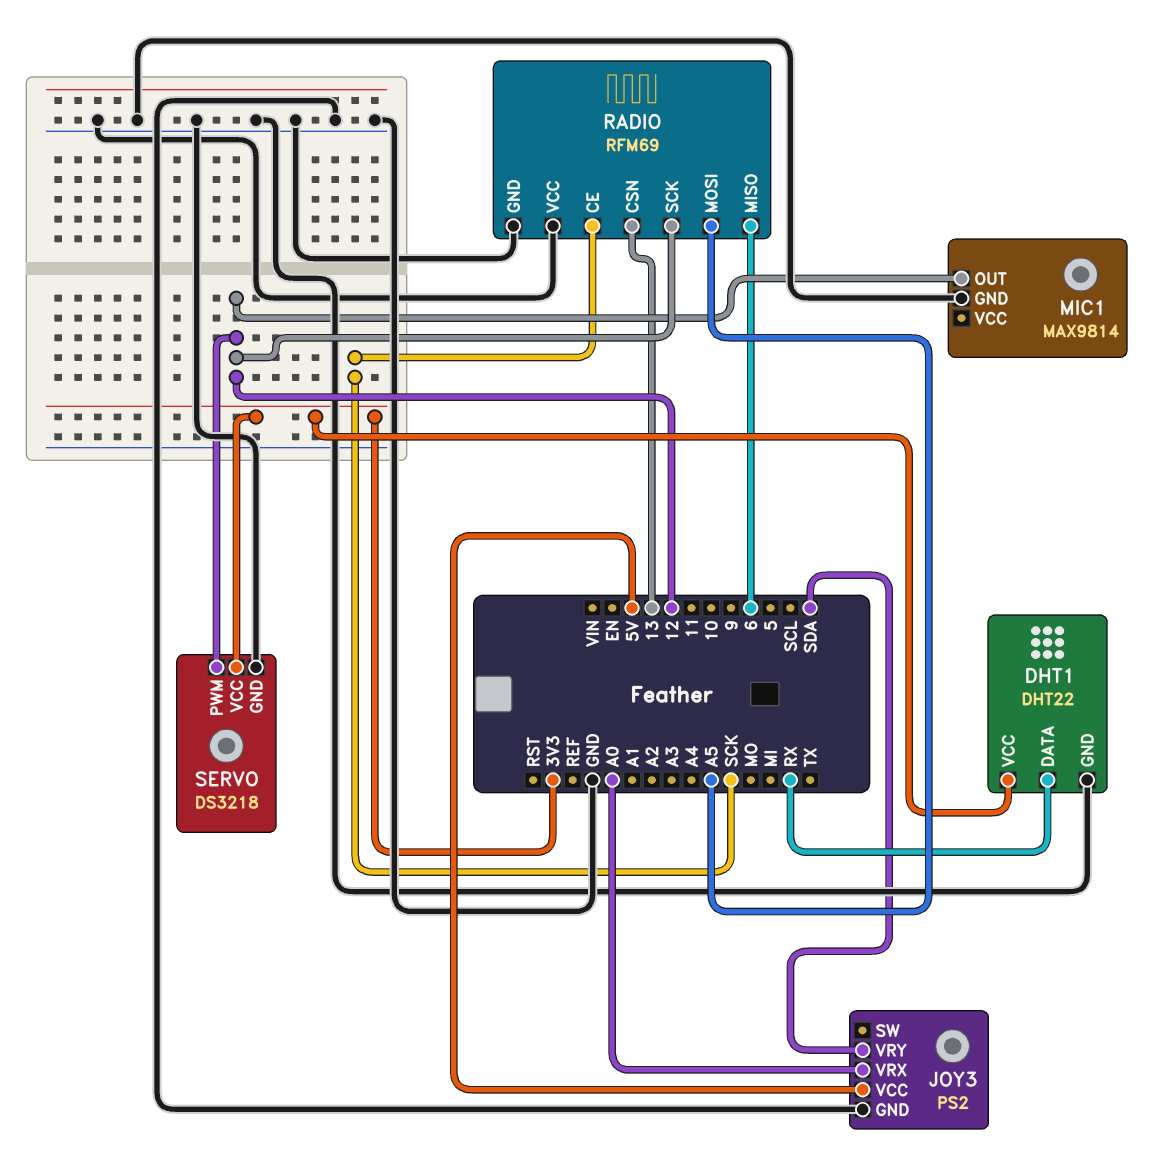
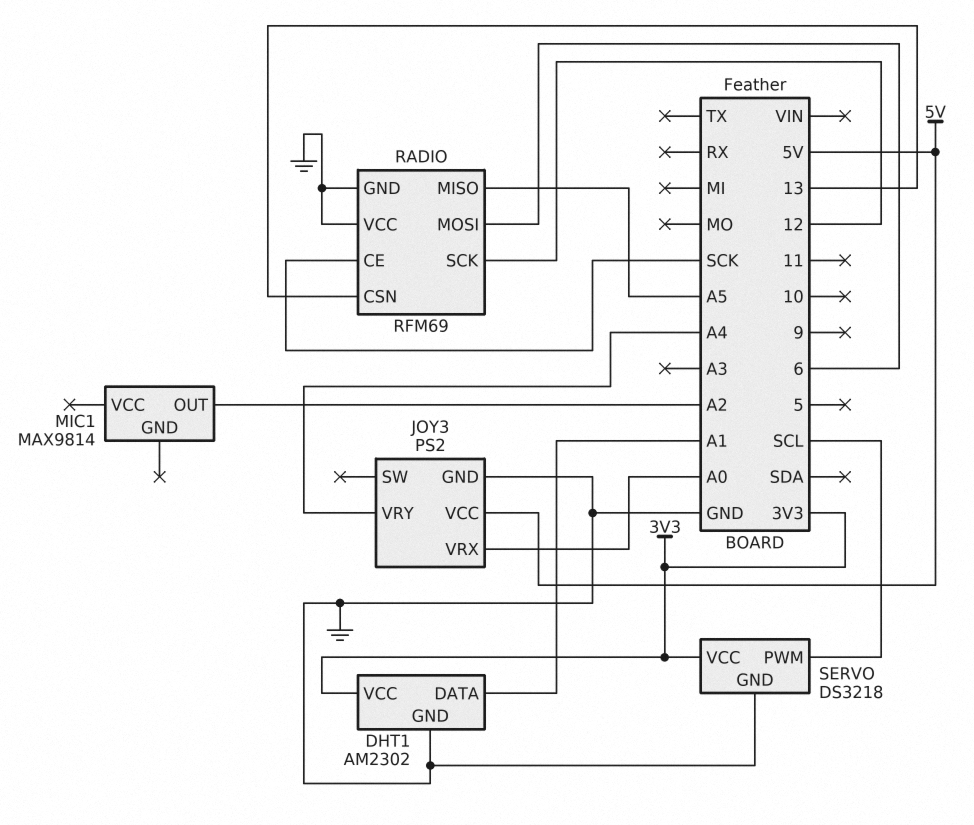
DHT1: DHT22 -> AM2302
DHT1 pin DATA: RX -> A1
JOY3 pin VRY: SDA -> A4
MIC1 pin GND: GND -> none
MIC1 pin OUT: 12 -> A2
RADIO pin MISO: 6 -> A5
RADIO pin MOSI: A5 -> 6
SERVO pin PWM: 12 -> SCL

